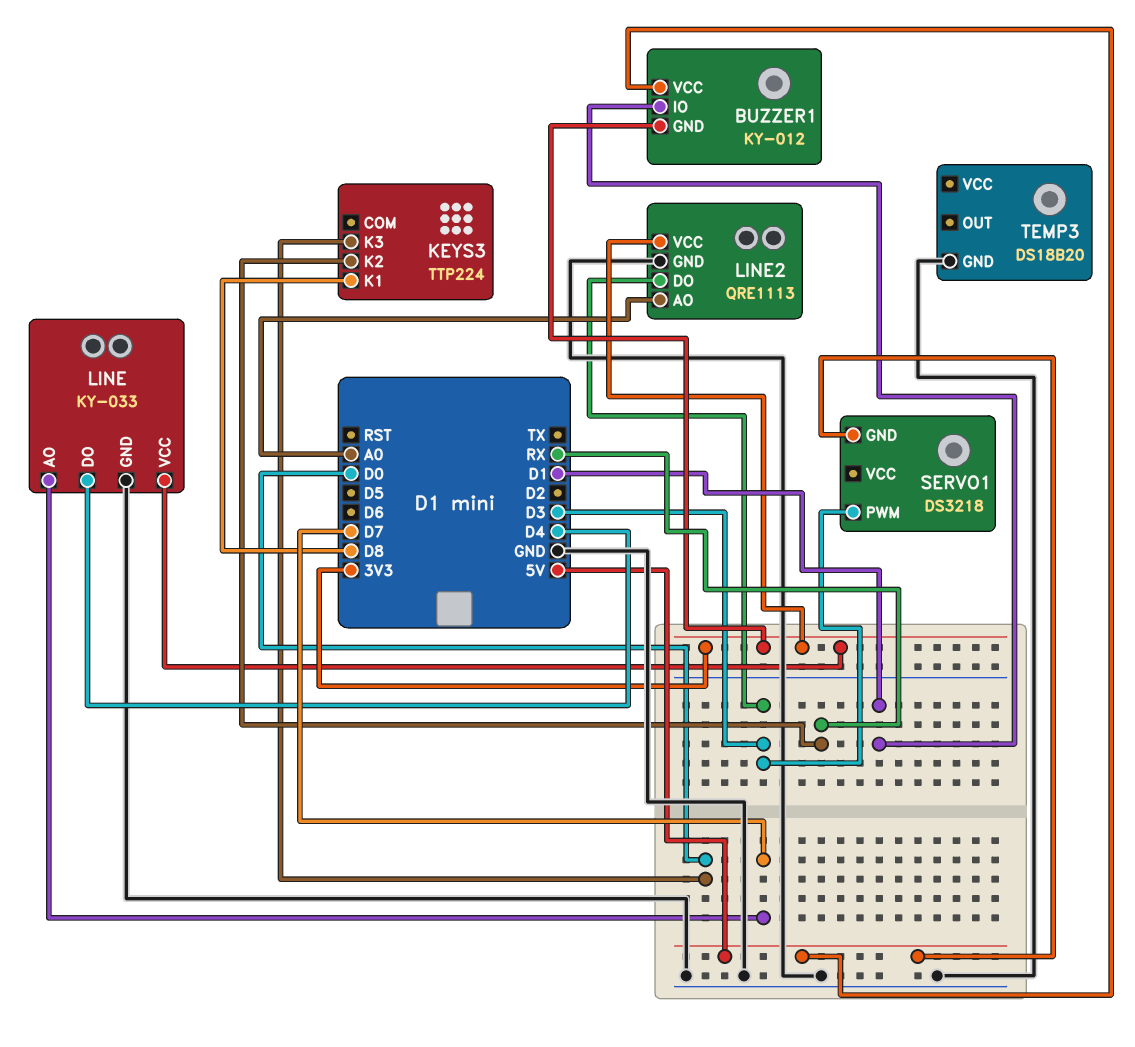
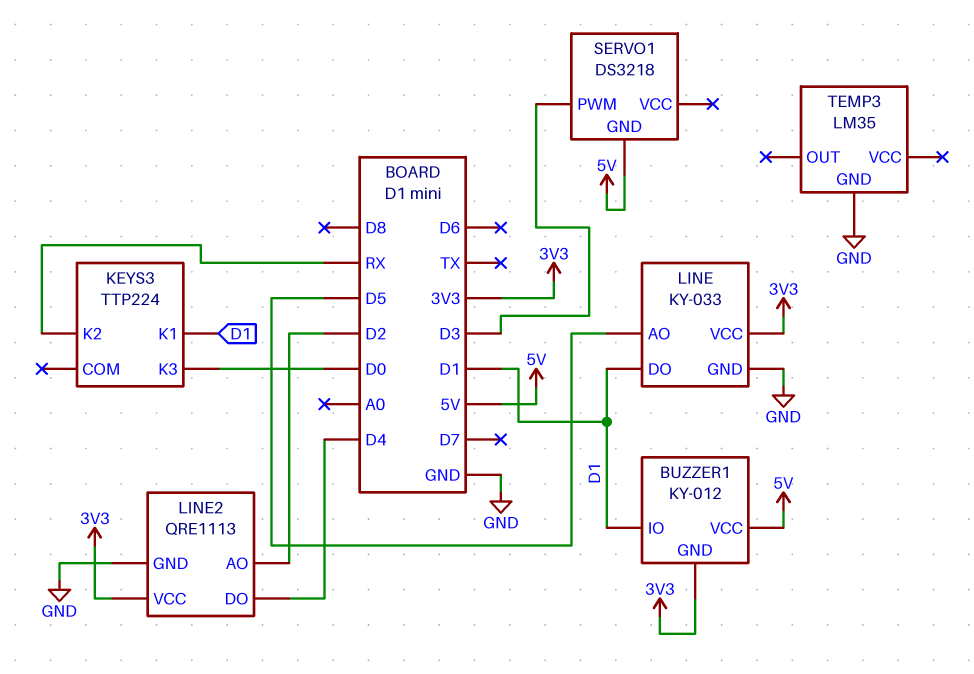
KEYS3 pin K1: D8 -> D1
LINE pin AO: D7 -> D5
LINE pin DO: D4 -> D1
LINE2 pin AO: A0 -> D2
LINE2 pin DO: D3 -> D4
TEMP3: DS18B20 -> LM35

